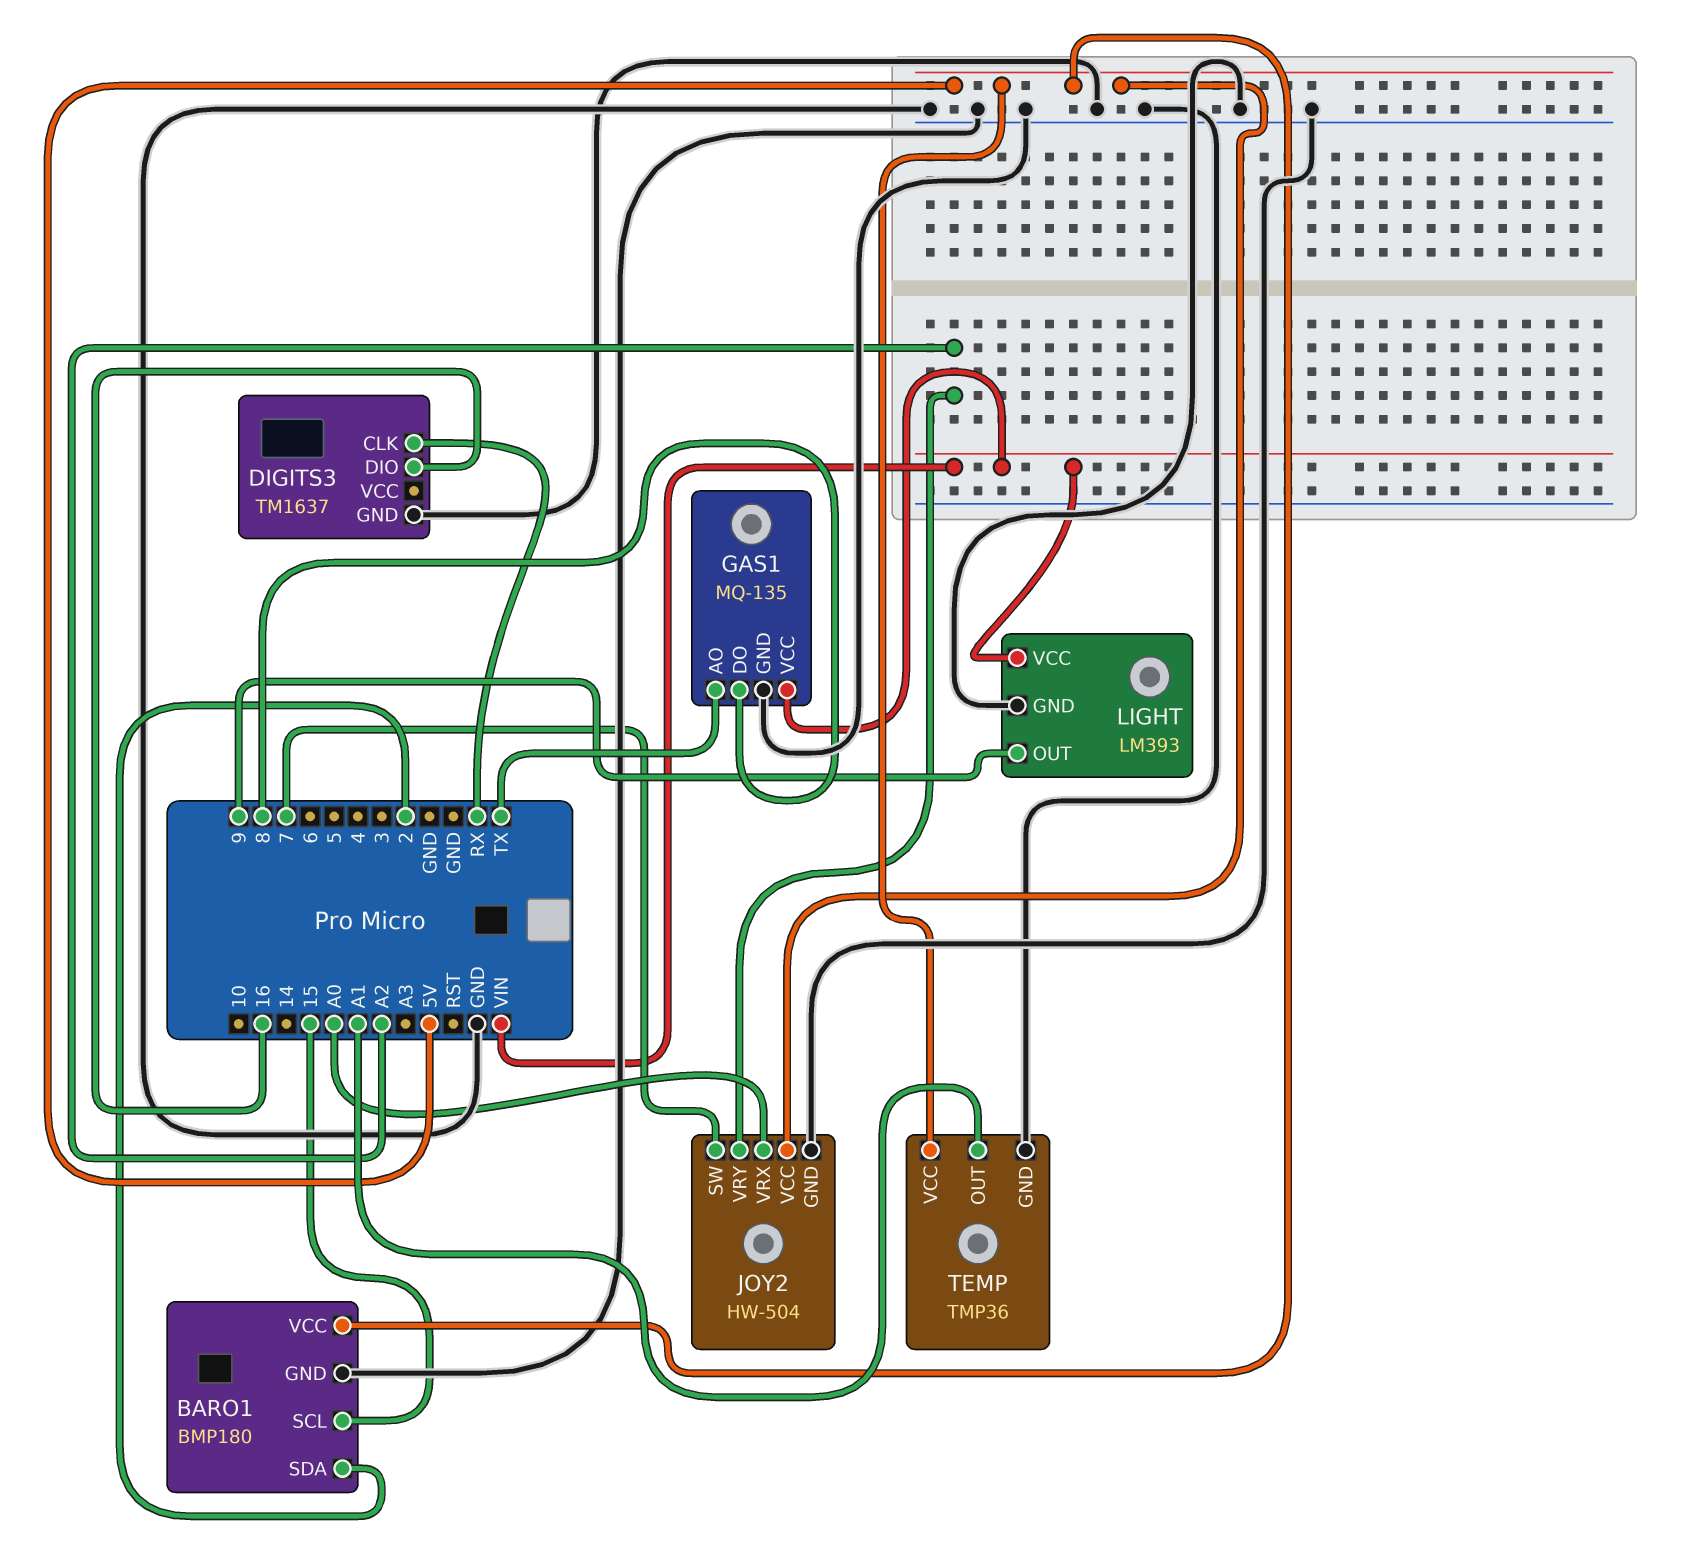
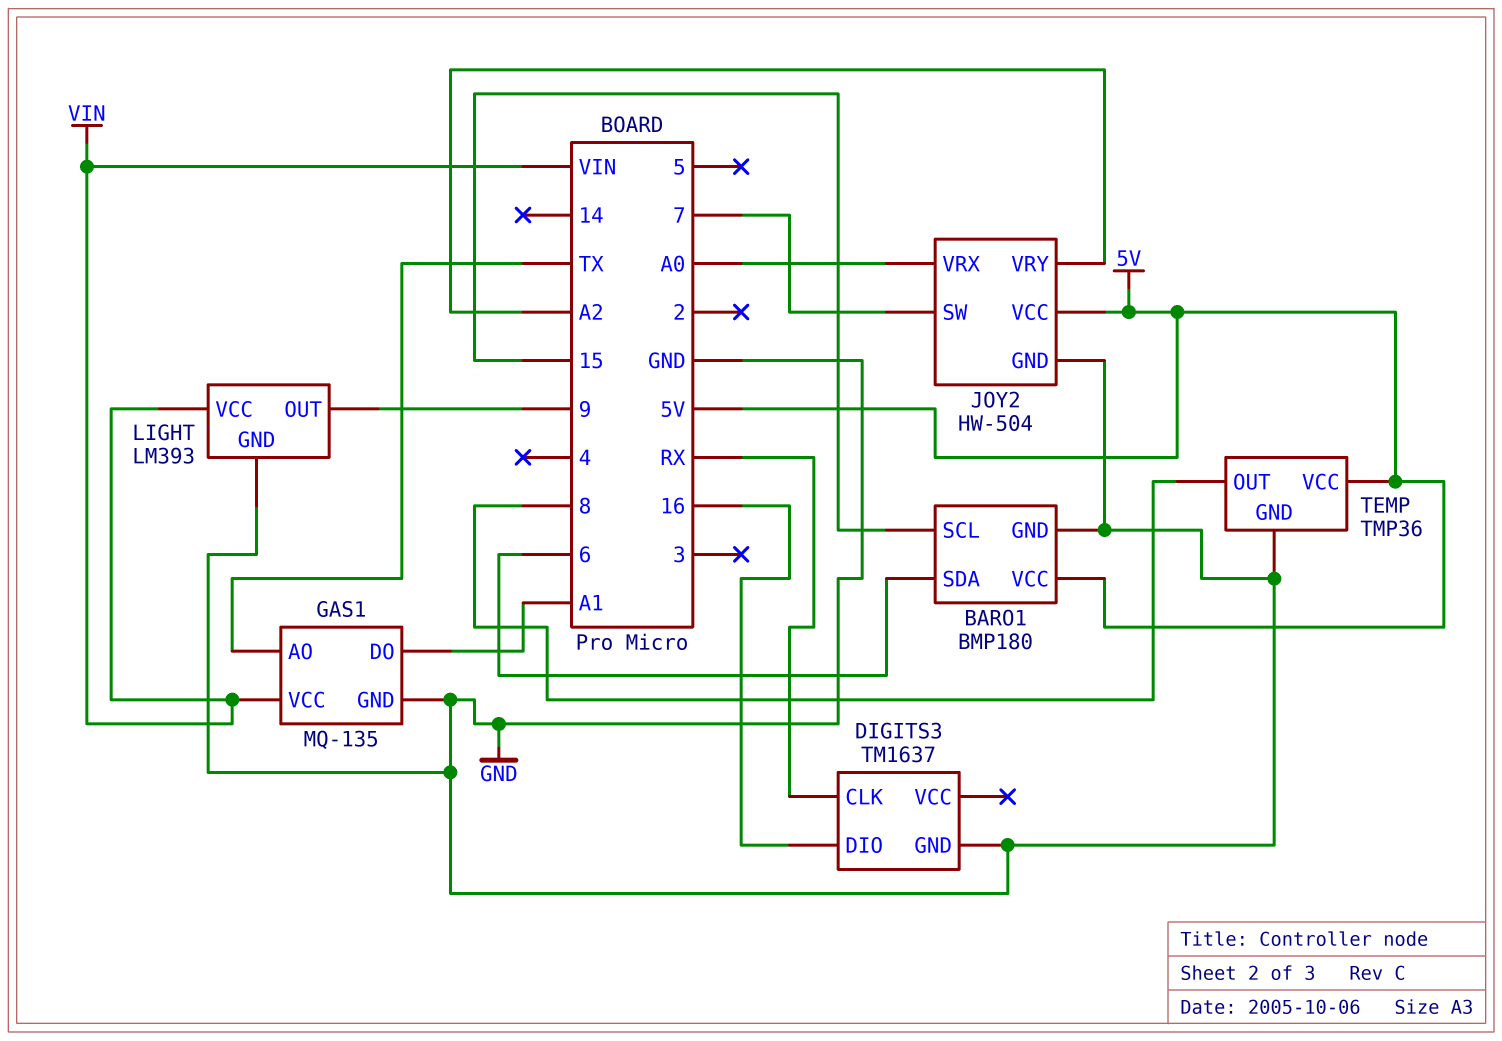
BARO1 pin SDA: 2 -> 6
GAS1 pin DO: 8 -> A1
TEMP pin OUT: A1 -> 8

